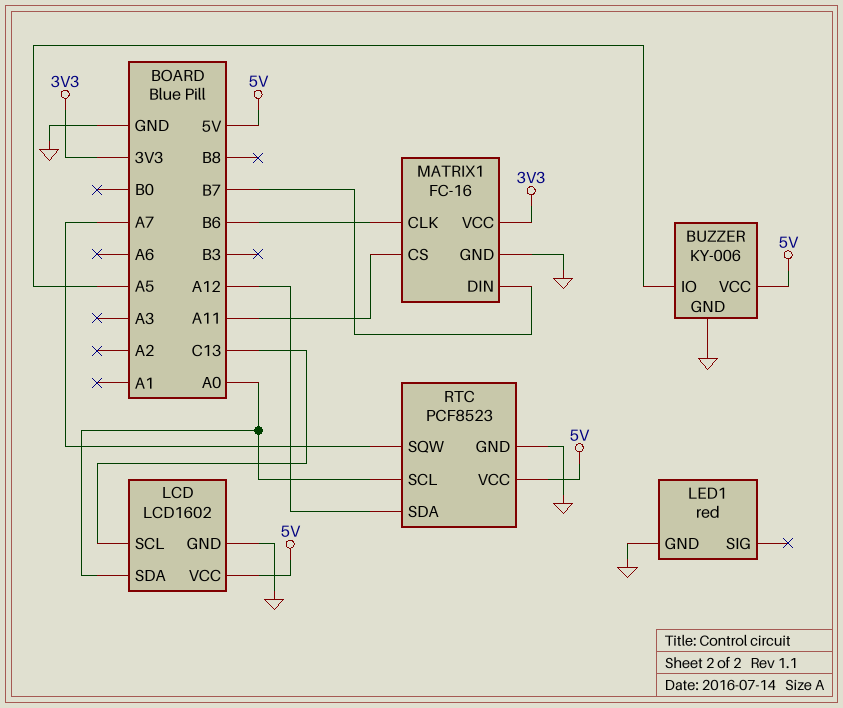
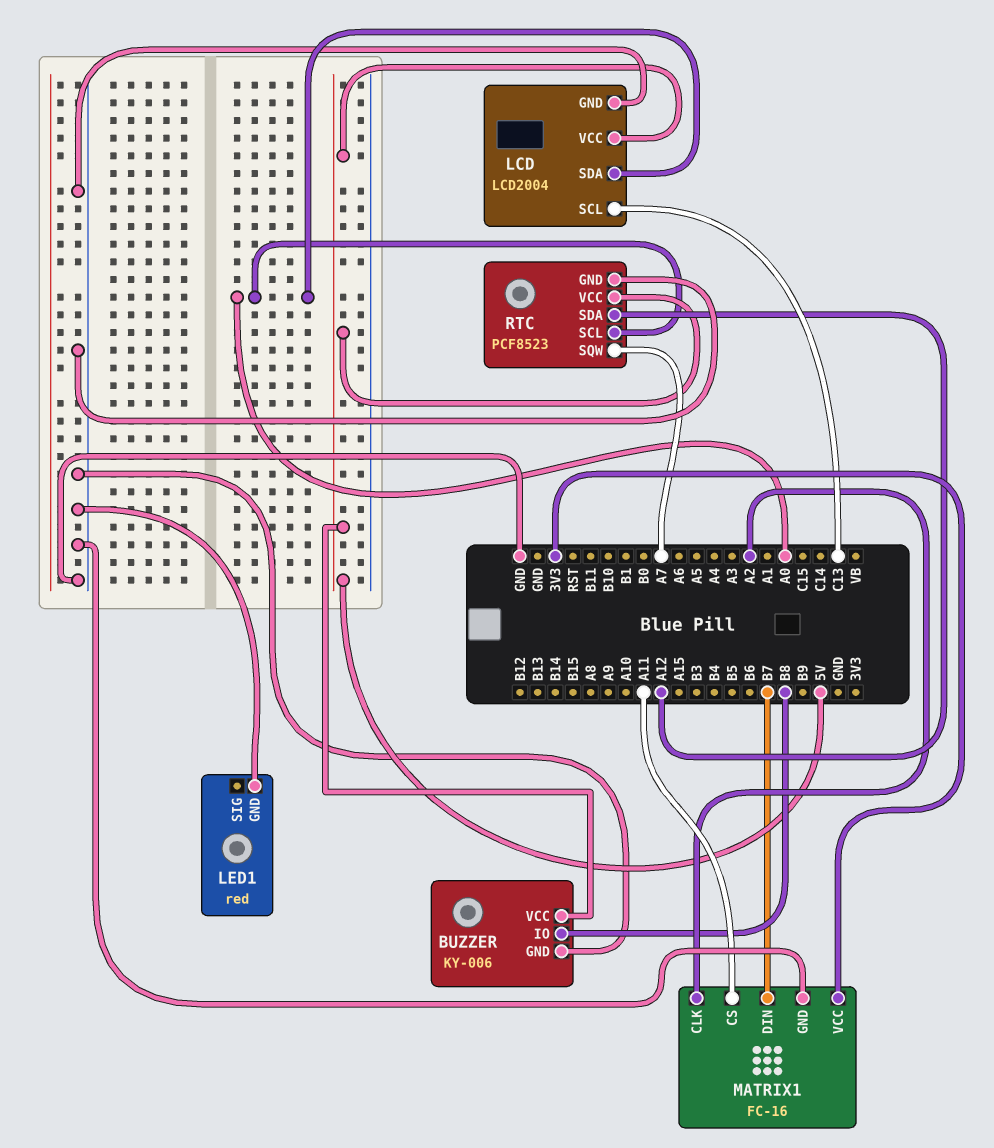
BUZZER pin IO: A5 -> B8
LCD: LCD1602 -> LCD2004
MATRIX1 pin CLK: B6 -> A2

